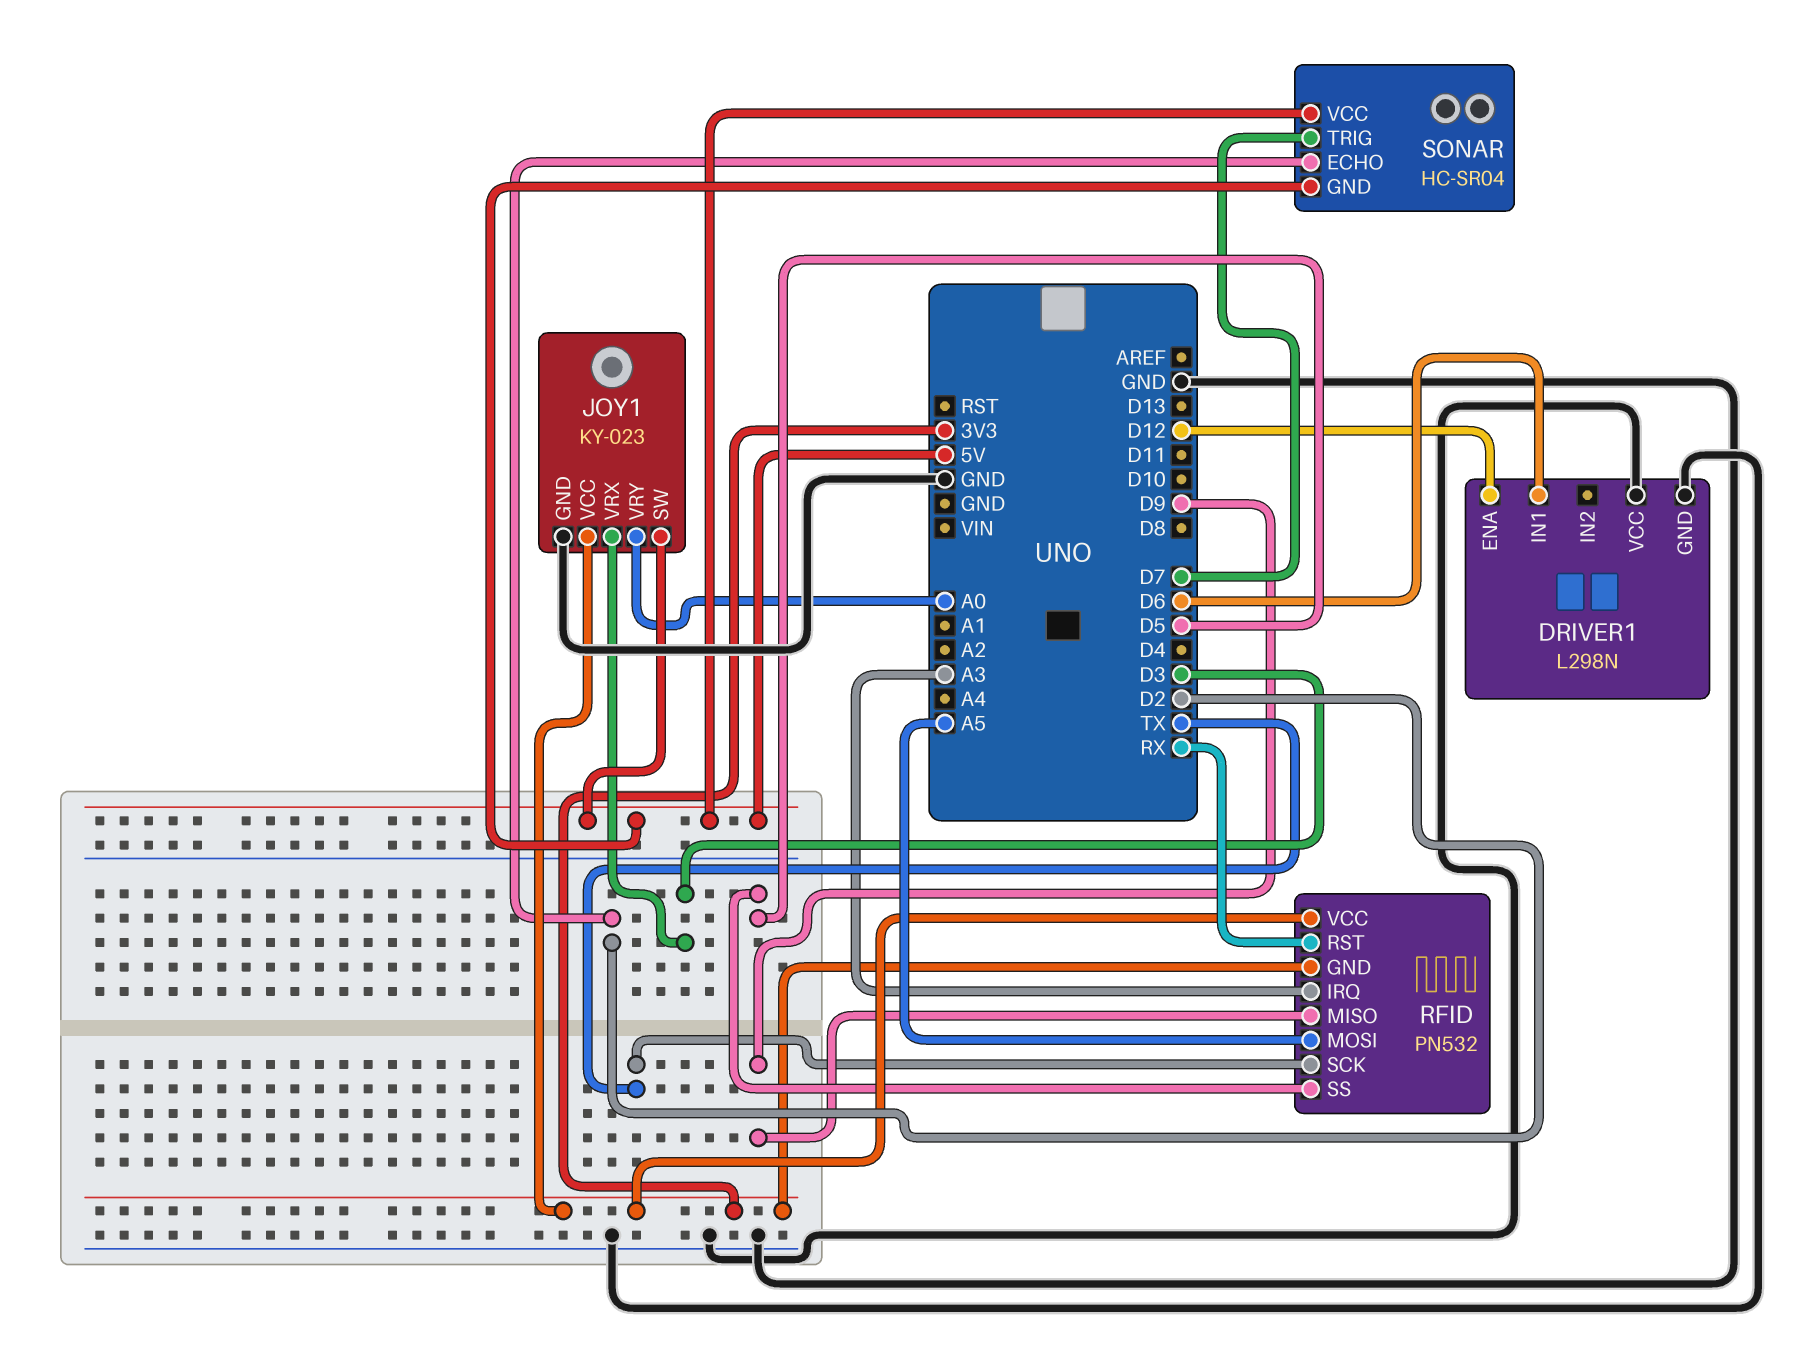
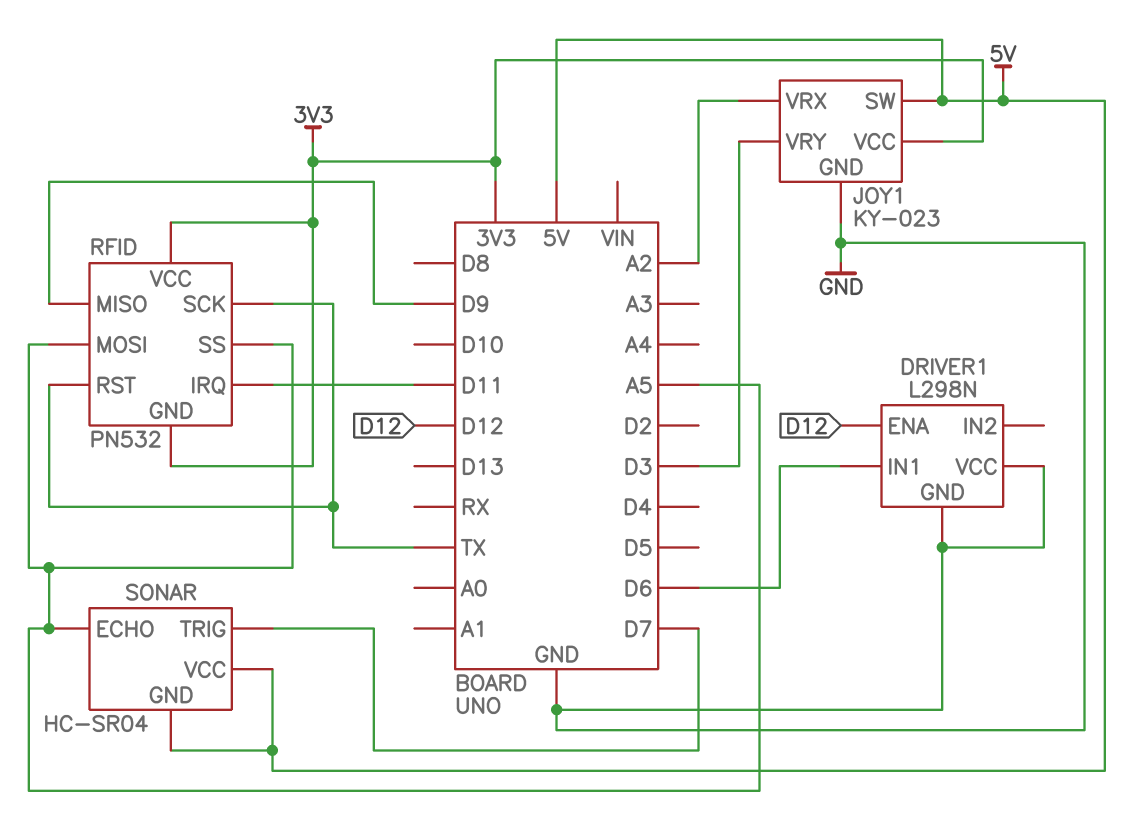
JOY1 pin VRX: D3 -> A2
JOY1 pin VRY: A0 -> D3
RFID pin IRQ: A3 -> D11
RFID pin RST: RX -> TX
RFID pin SS: D5 -> A5
SONAR pin ECHO: D2 -> A5

